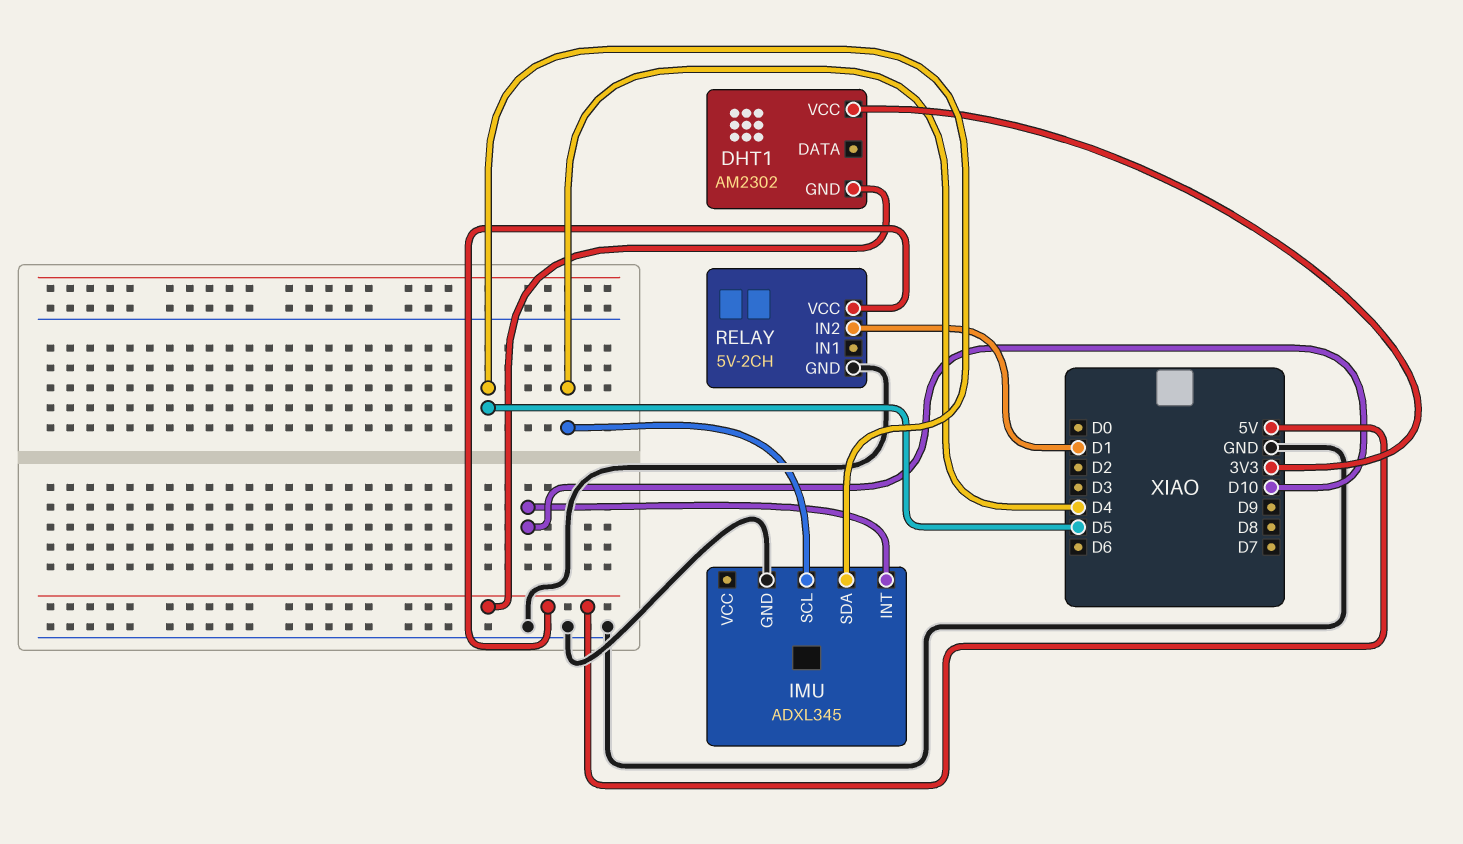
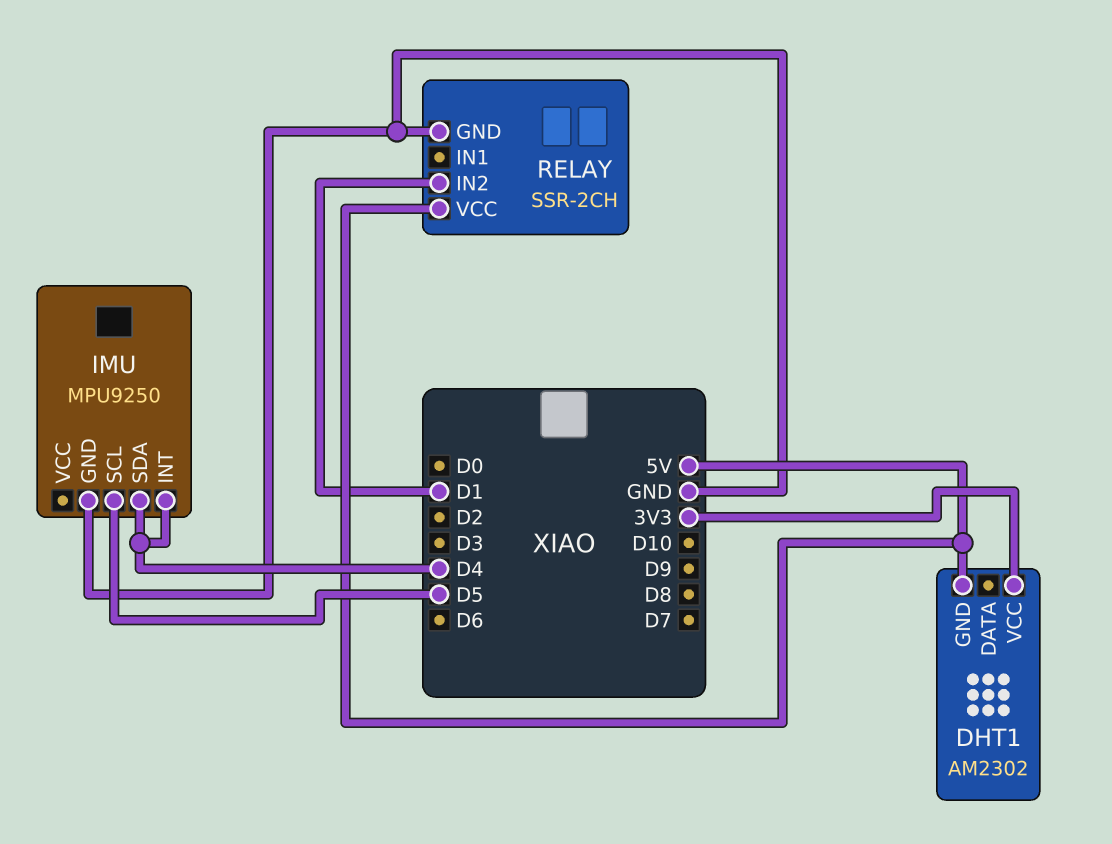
IMU: ADXL345 -> MPU9250
IMU pin INT: D10 -> D4
IMU pin SCL: D4 -> D5
IMU pin SDA: D5 -> D4
RELAY: 5V-2CH -> SSR-2CH

